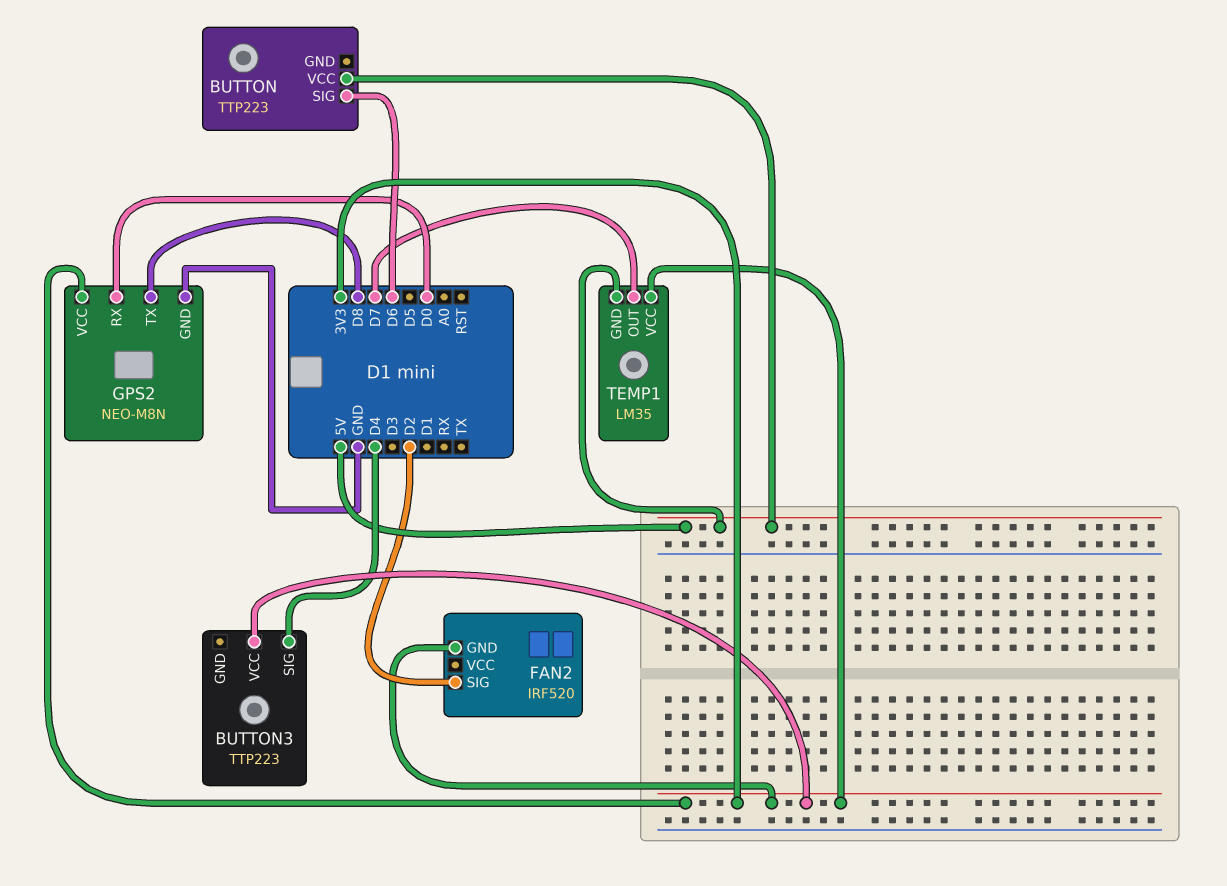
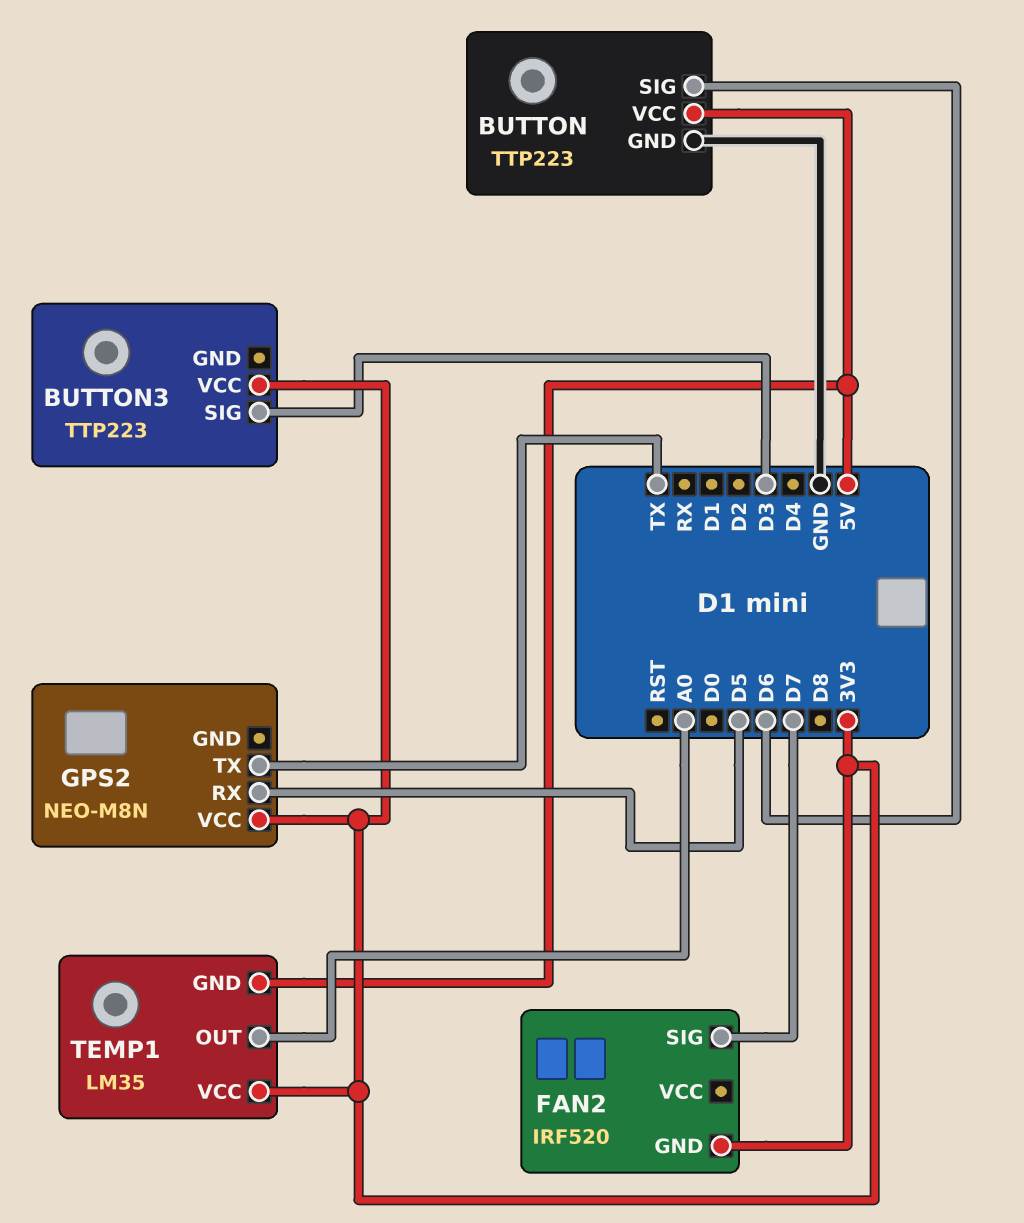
BUTTON pin GND: none -> GND
BUTTON3 pin SIG: D4 -> D3
FAN2 pin SIG: D2 -> D7
GPS2 pin GND: GND -> none
GPS2 pin RX: D0 -> D5
GPS2 pin TX: D8 -> TX
TEMP1 pin OUT: D7 -> A0

